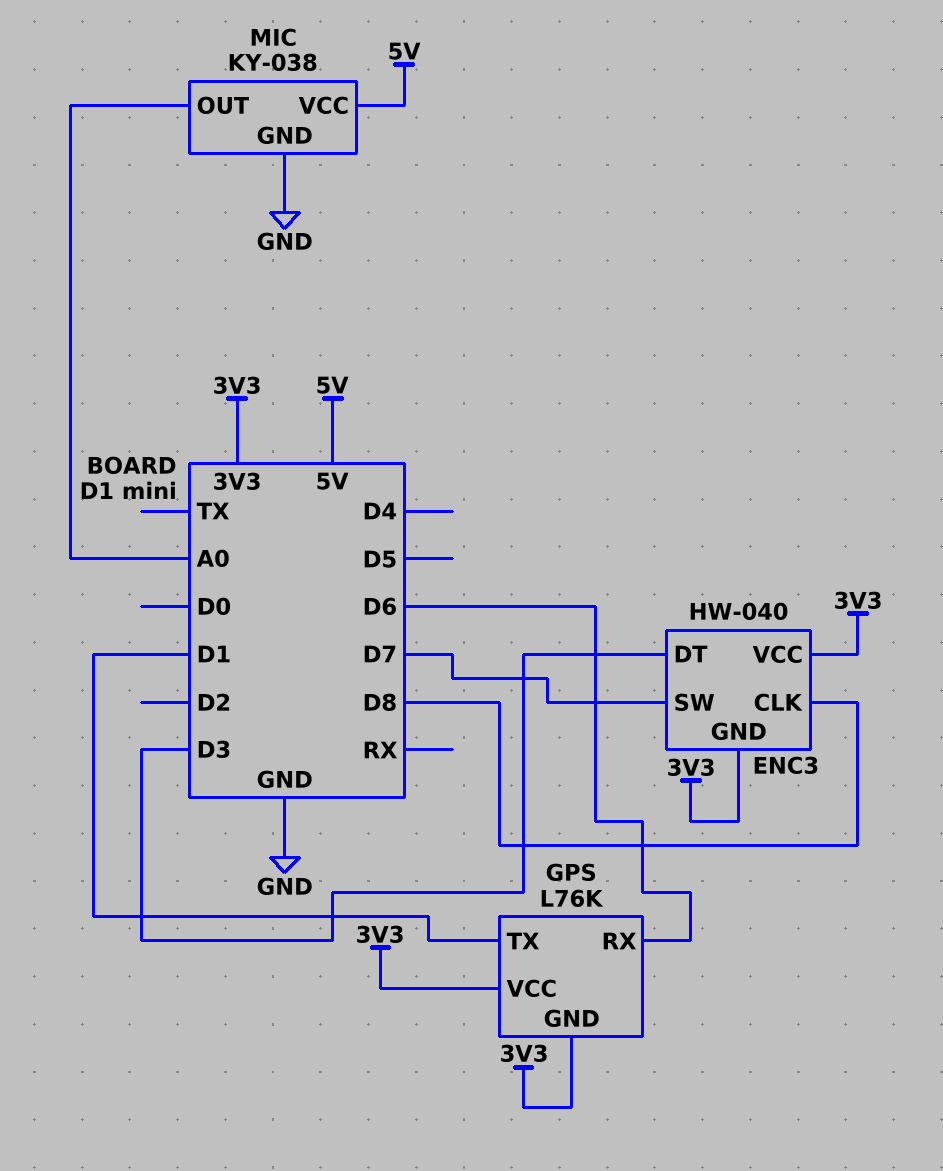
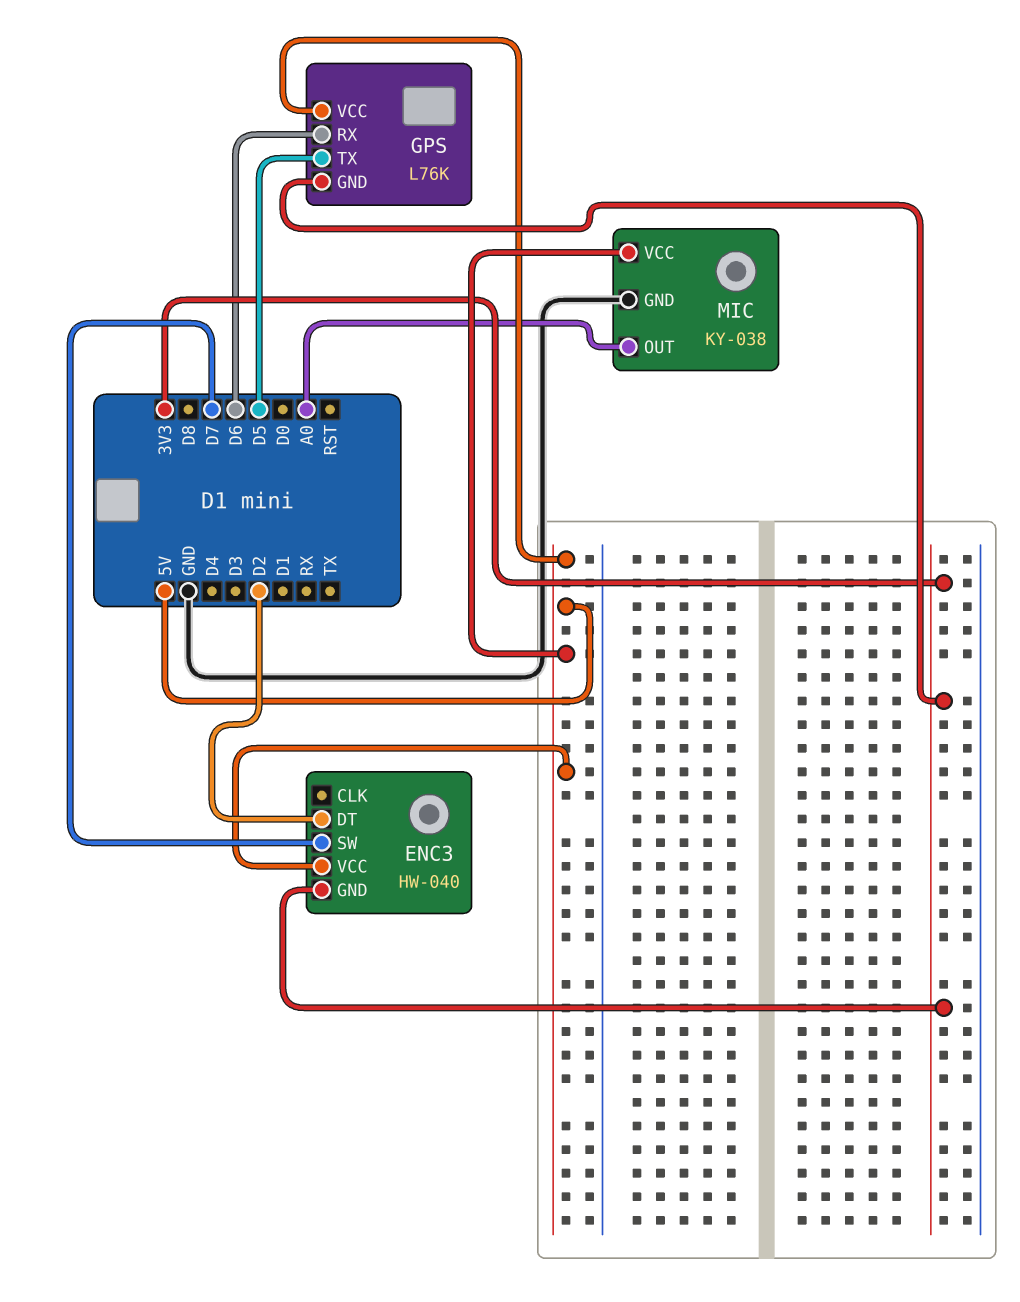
ENC3 pin CLK: D8 -> none
ENC3 pin DT: D3 -> D2
ENC3 pin VCC: 3V3 -> 5V
GPS pin TX: D1 -> D5
GPS pin VCC: 3V3 -> 5V

